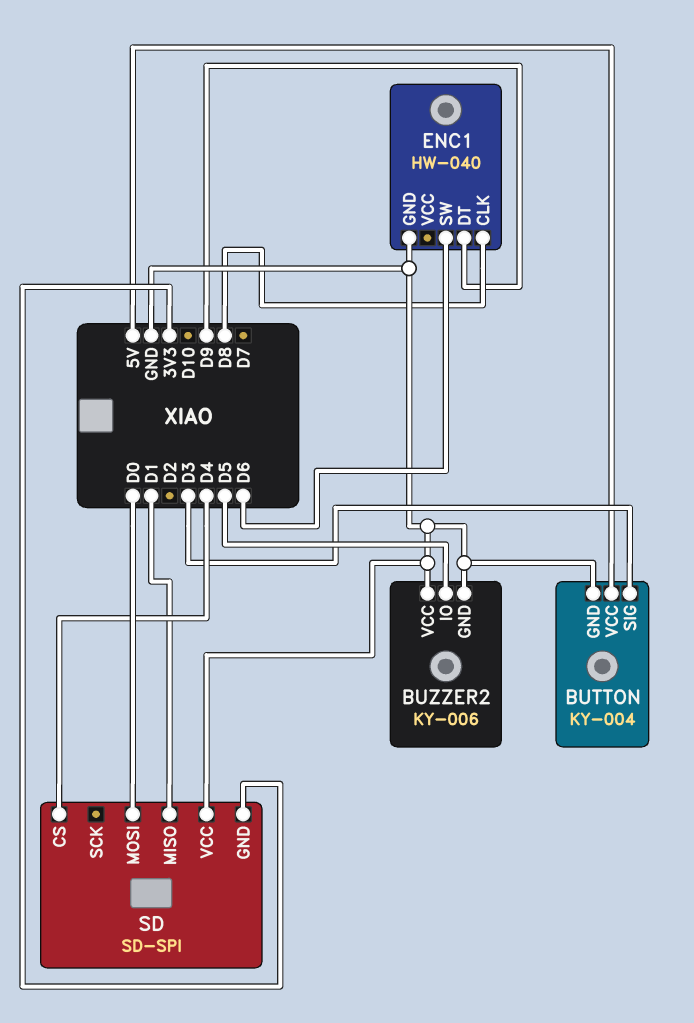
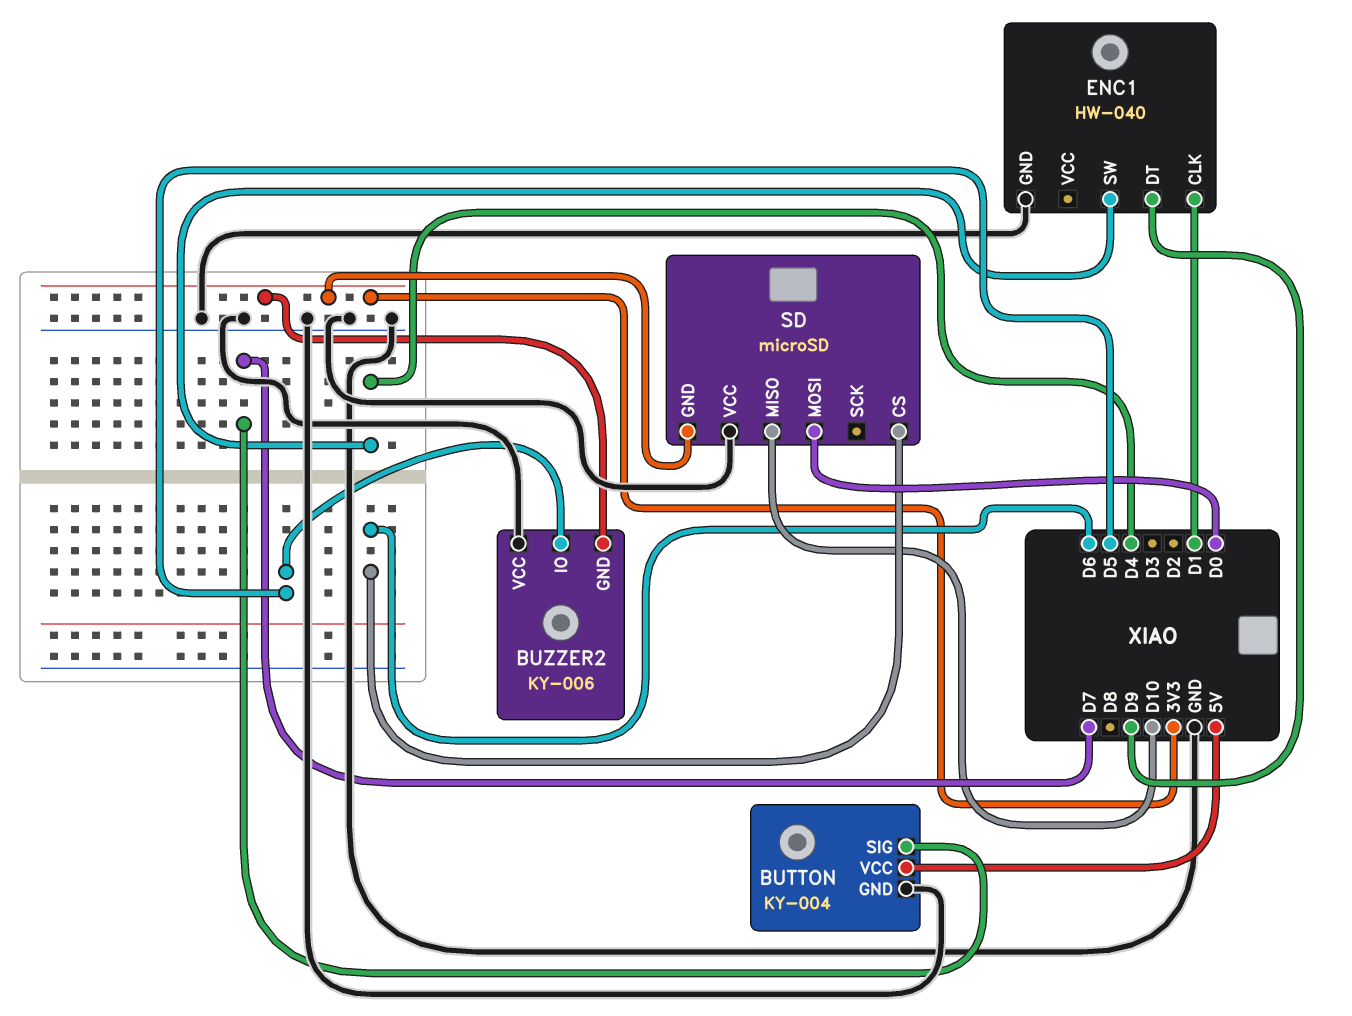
BUTTON pin SIG: D3 -> D7
BUZZER2 pin GND: GND -> 3V3
ENC1 pin CLK: D8 -> D1
ENC1 pin SW: D6 -> D4
SD: SD-SPI -> microSD
SD pin CS: D4 -> D6
SD pin MISO: D1 -> D10

